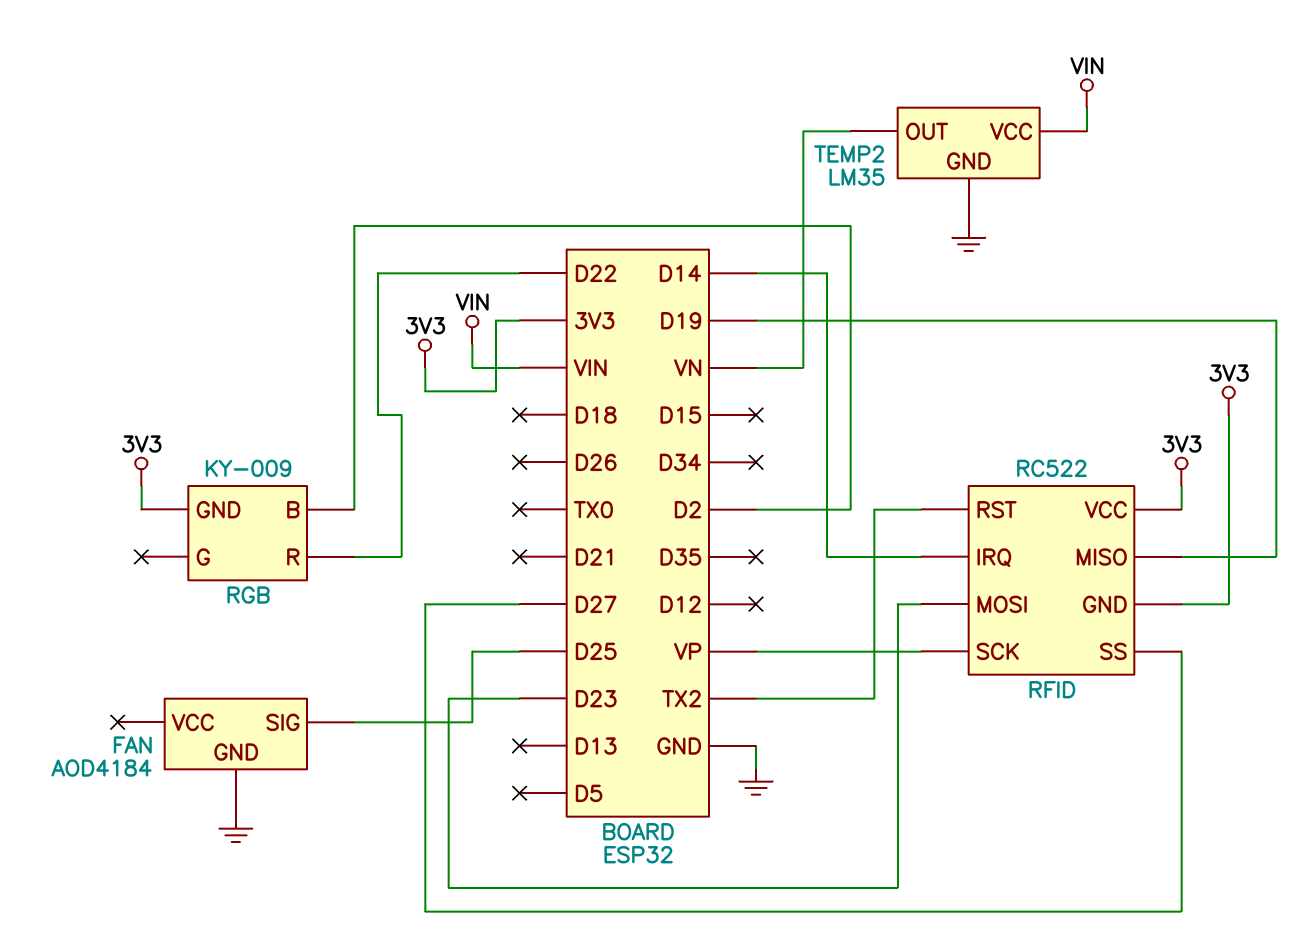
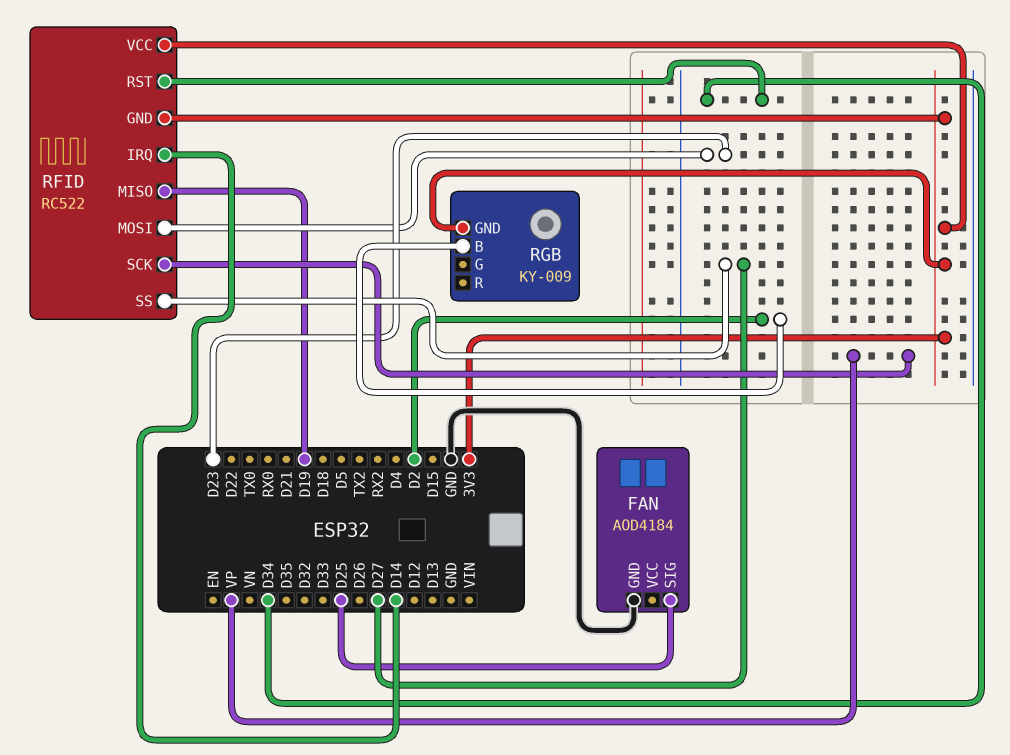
RFID pin RST: TX2 -> D34
RGB pin R: D22 -> none
TEMP2: LM35 -> none
TEMP2 pin GND: GND -> none
TEMP2 pin OUT: VN -> none
TEMP2 pin VCC: VIN -> none

